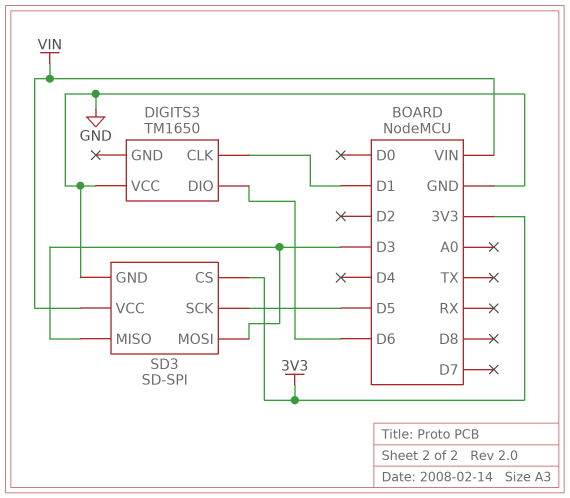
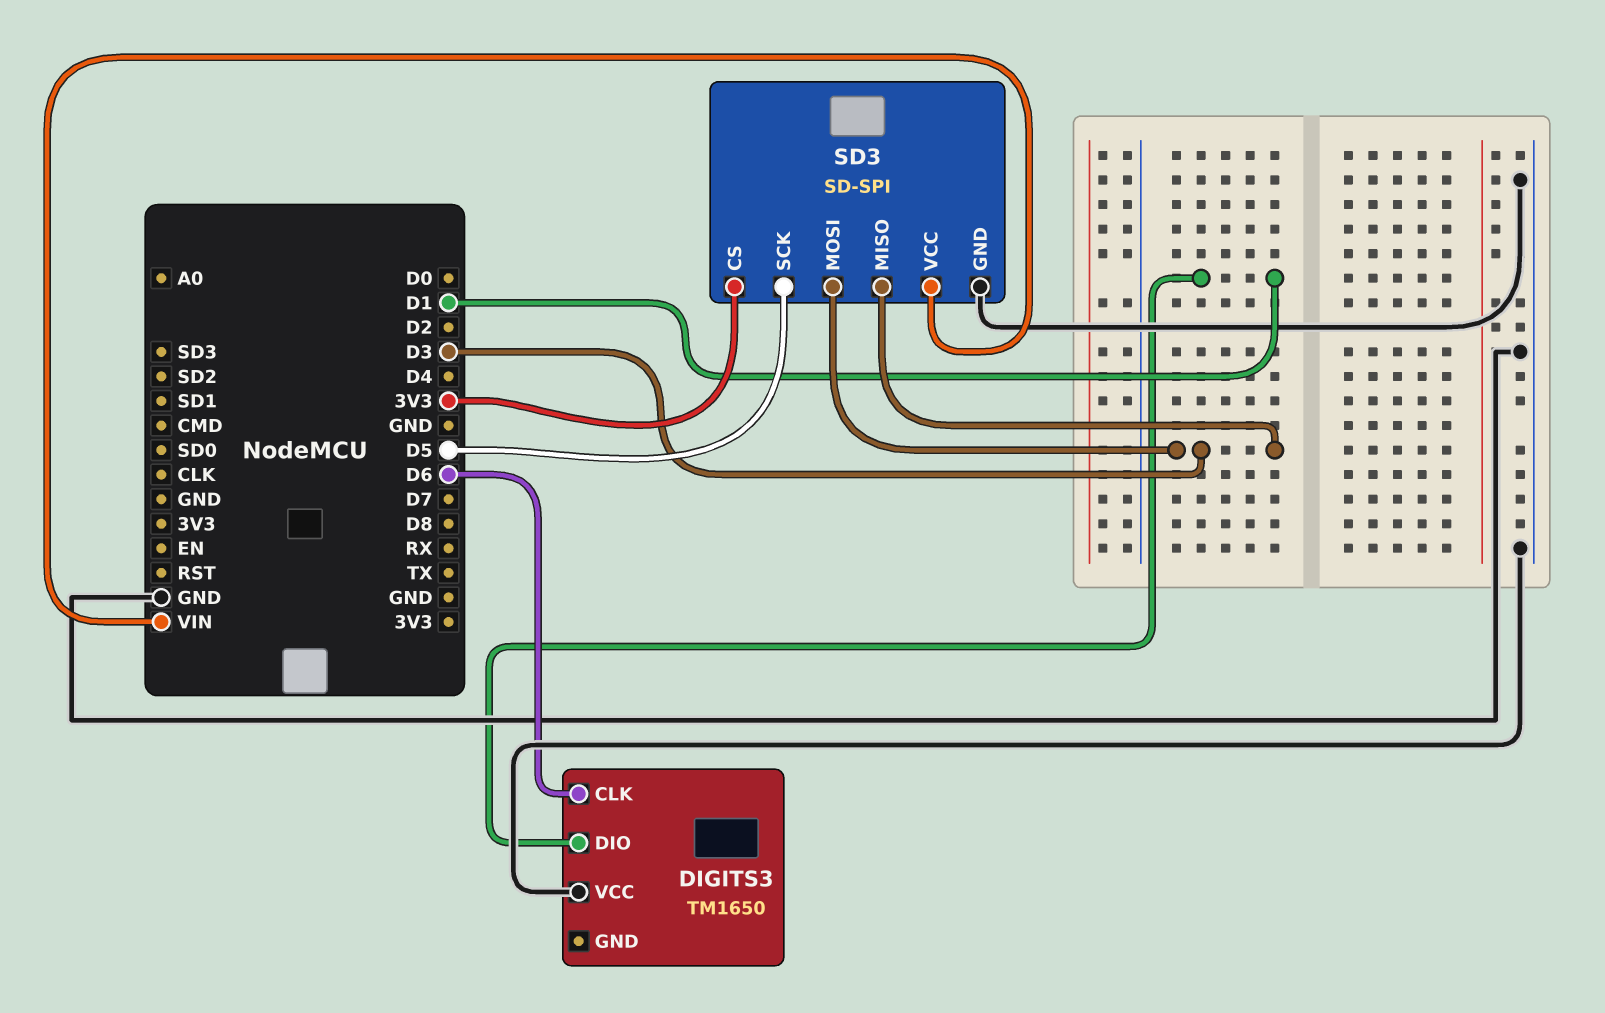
DIGITS3 pin CLK: D1 -> D6
DIGITS3 pin DIO: D6 -> D1

